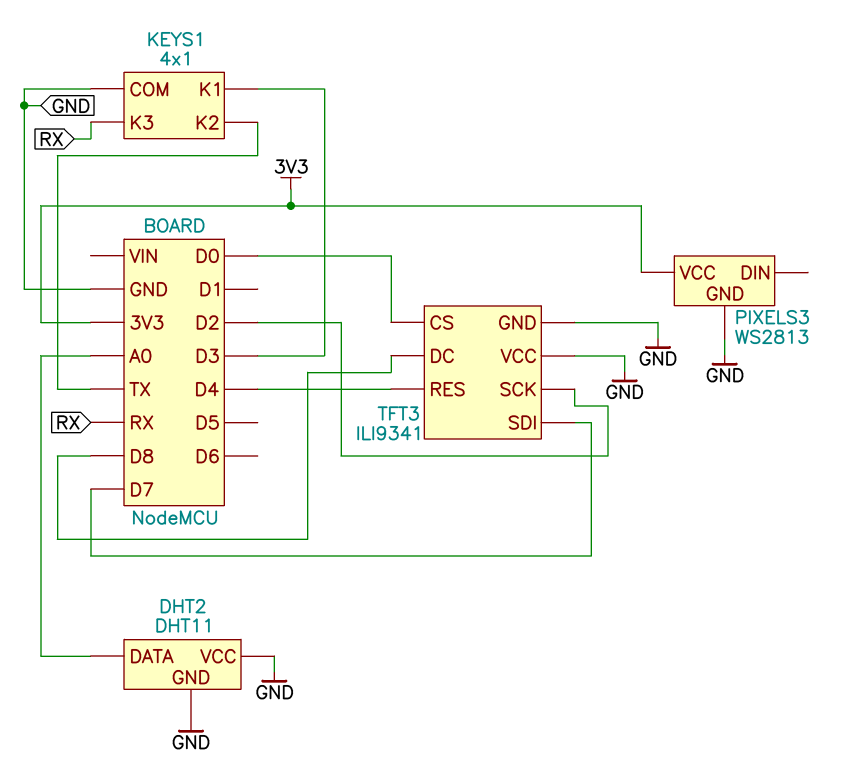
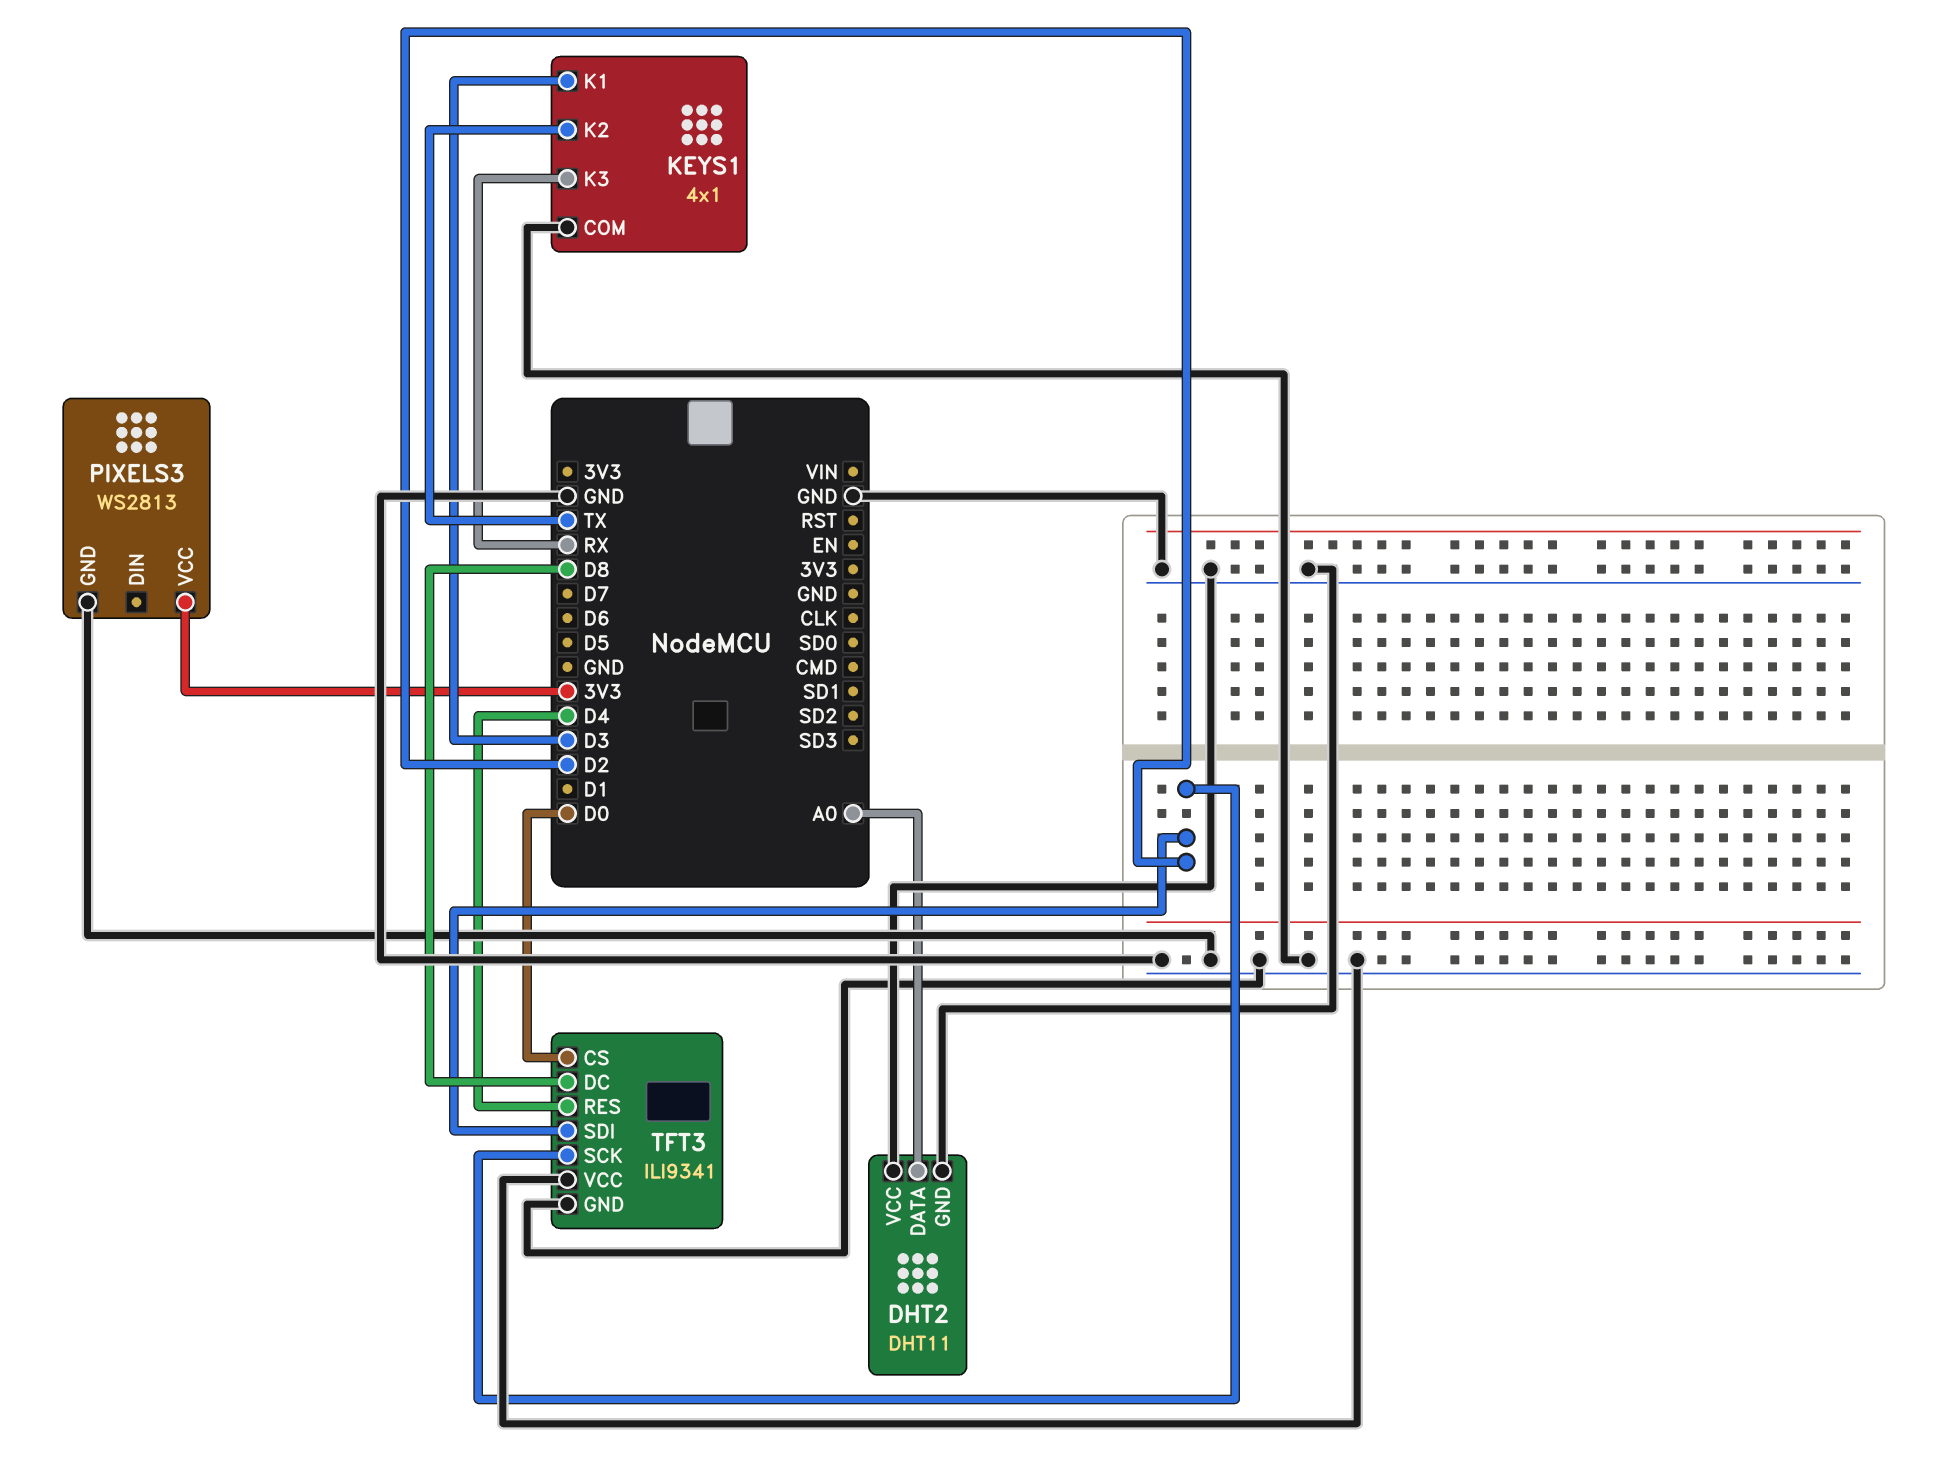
TFT3 pin SDI: D7 -> D2

